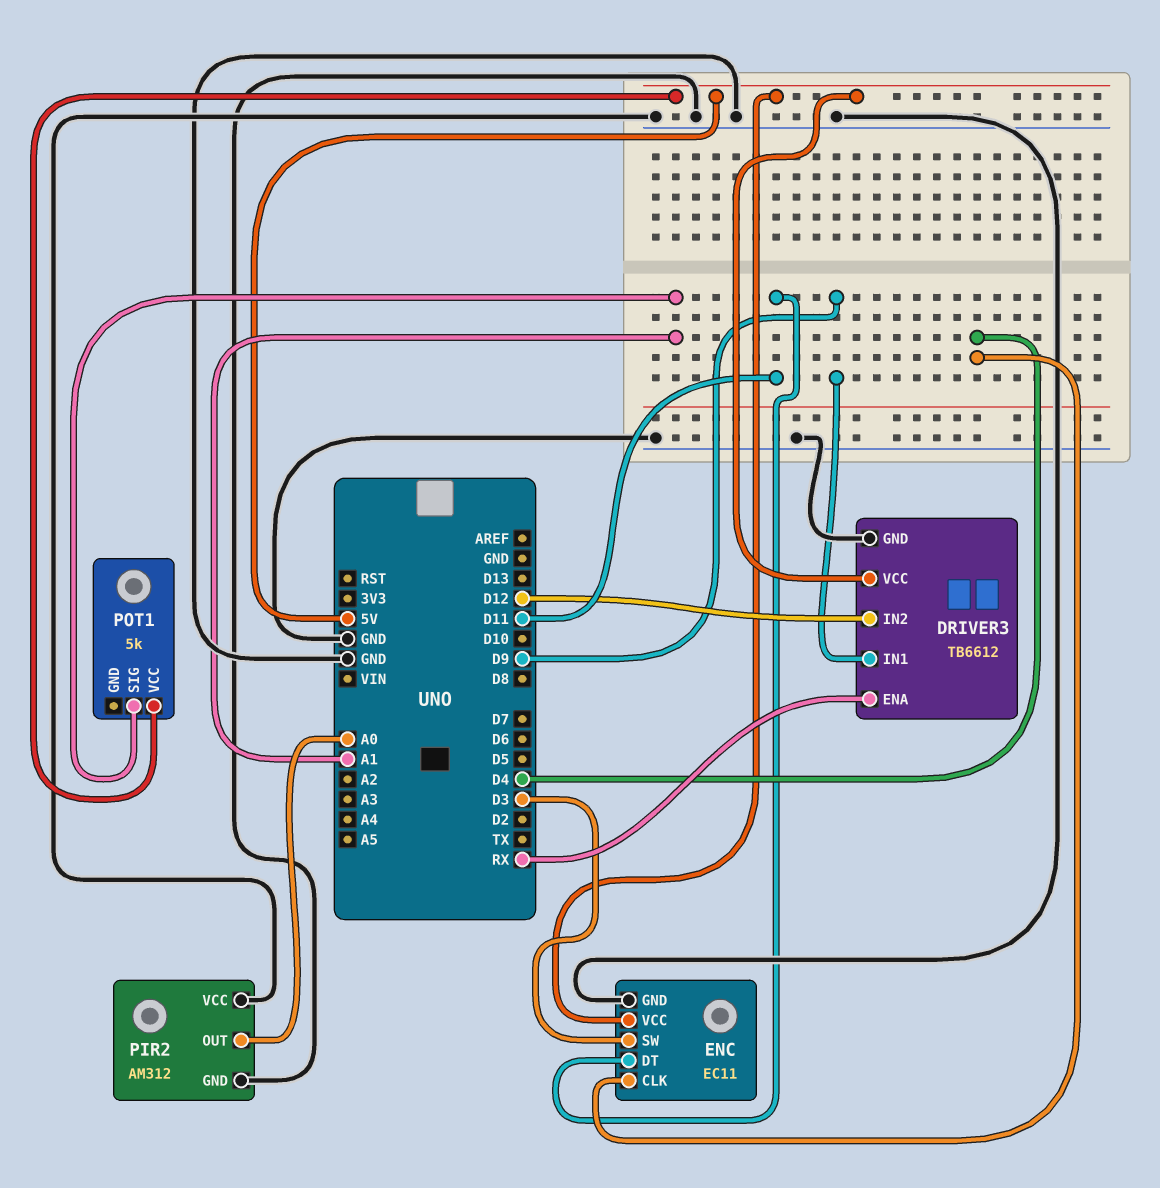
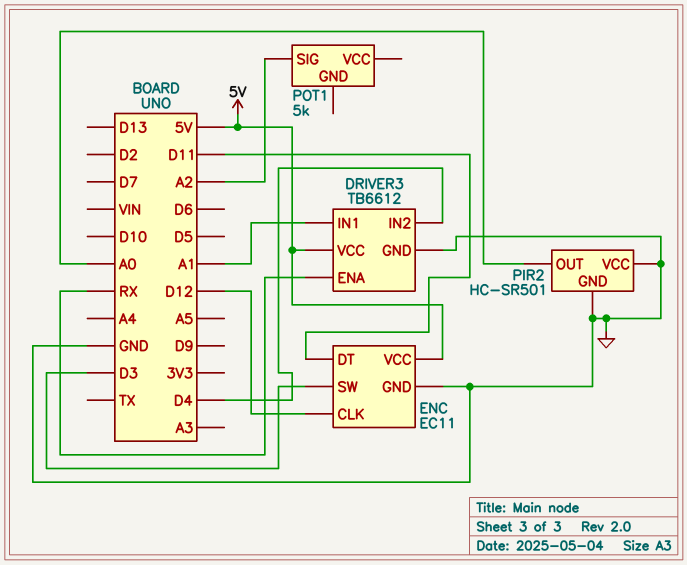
DRIVER3 pin IN1: D9 -> A1
DRIVER3 pin IN2: D12 -> D4
ENC pin CLK: D4 -> D12
PIR2: AM312 -> HC-SR501
POT1 pin SIG: A1 -> A2
POT1 pin VCC: 5V -> none

